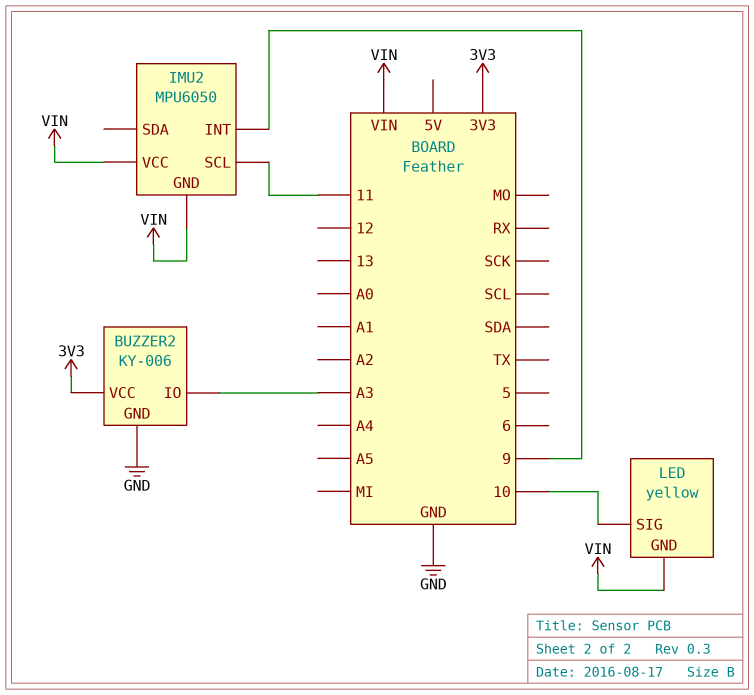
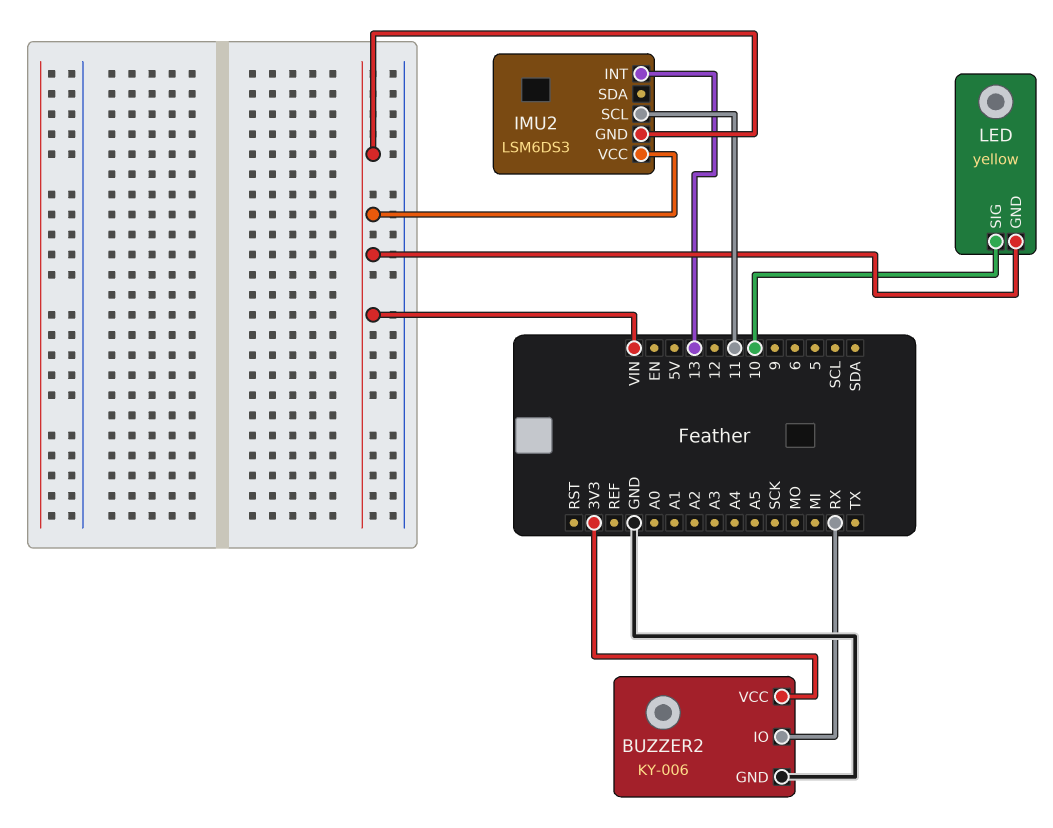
BUZZER2 pin IO: A3 -> RX
IMU2: MPU6050 -> LSM6DS3
IMU2 pin INT: 9 -> 13

